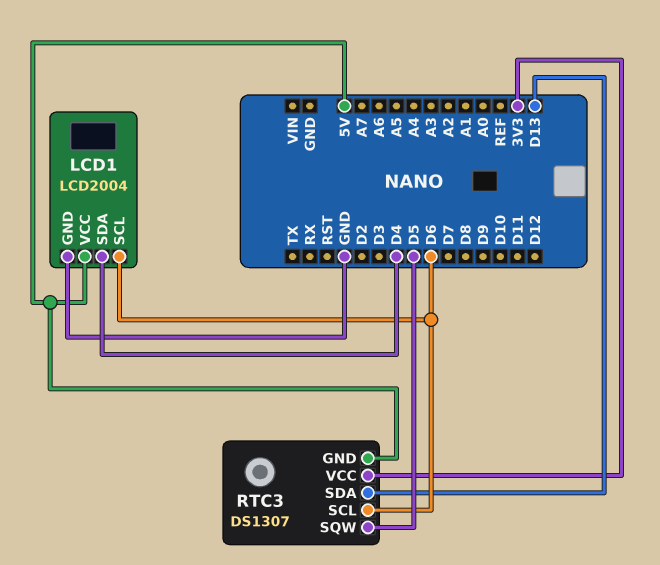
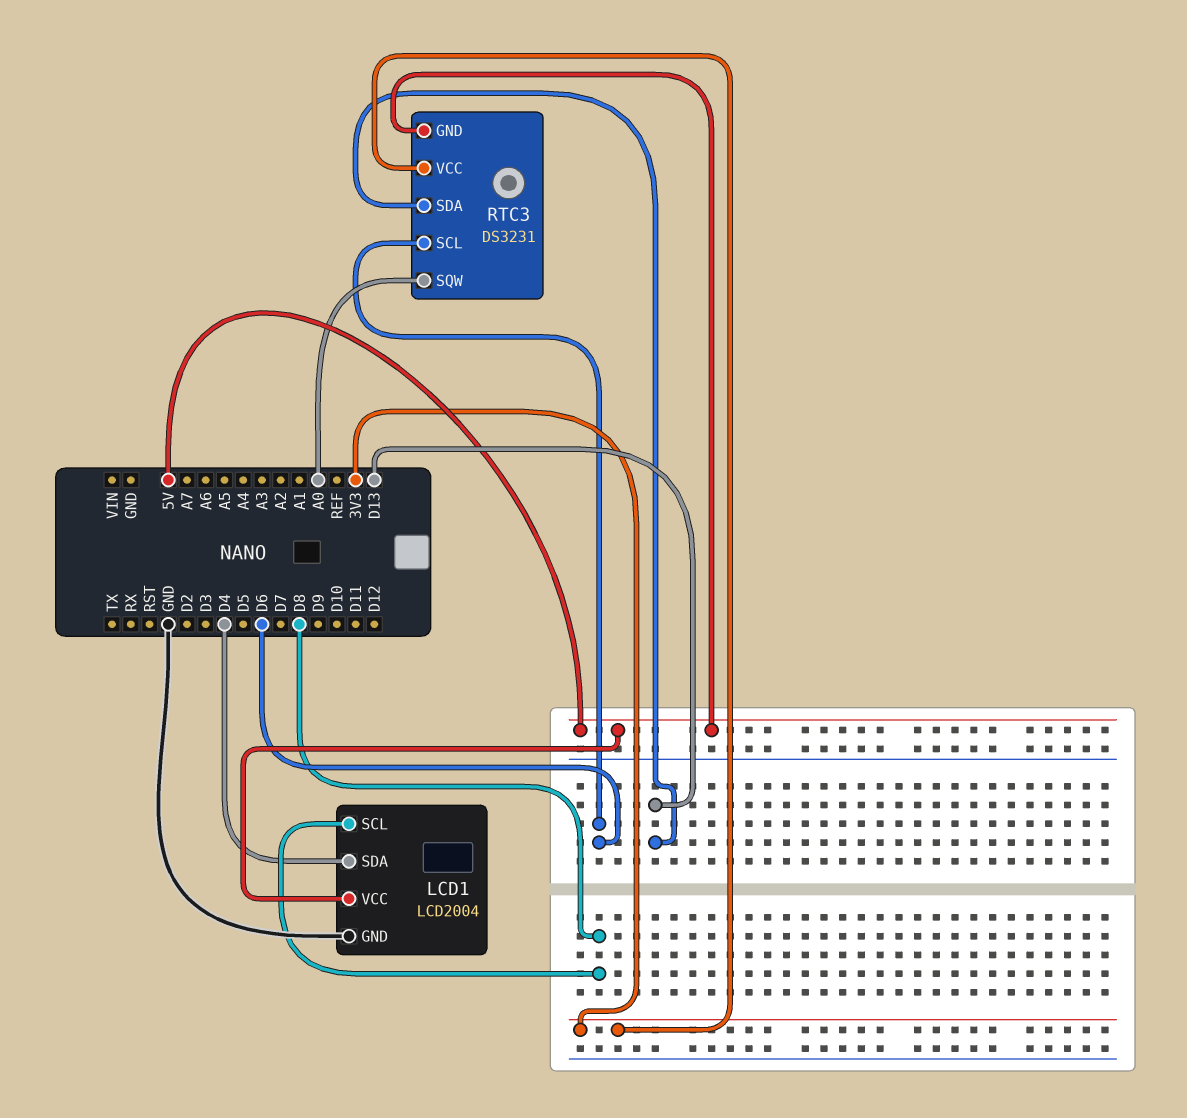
LCD1 pin SCL: D6 -> D8
RTC3: DS1307 -> DS3231
RTC3 pin SQW: D5 -> A0

